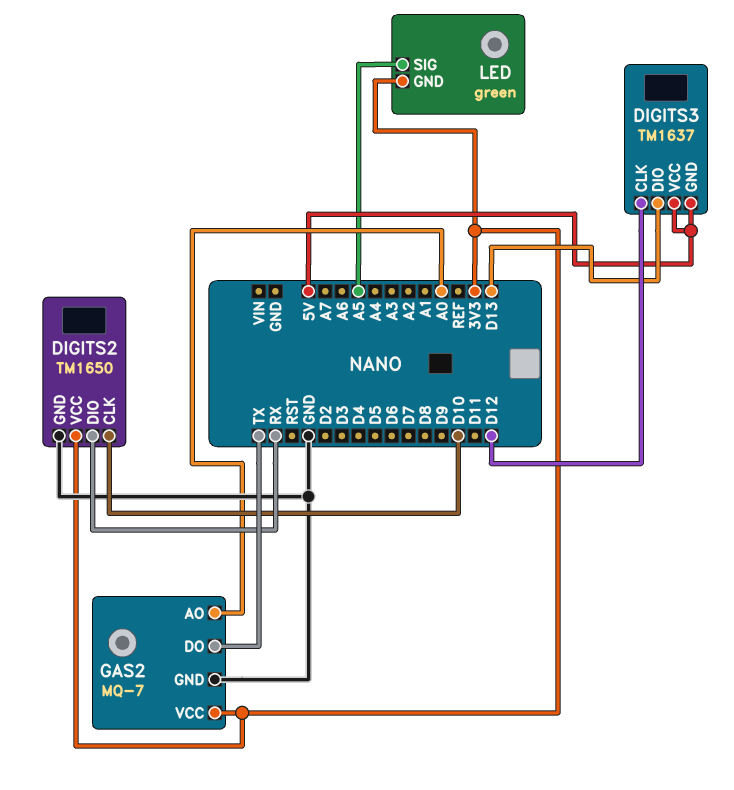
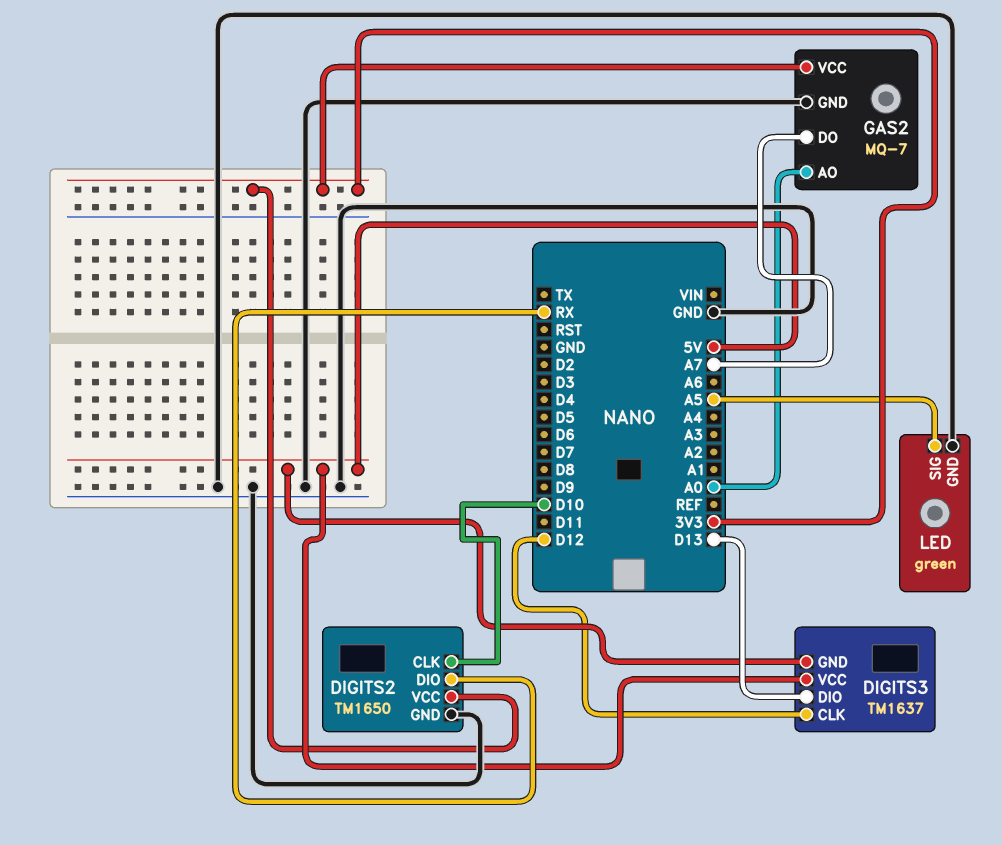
GAS2 pin DO: TX -> A7
LED pin GND: 3V3 -> GND

